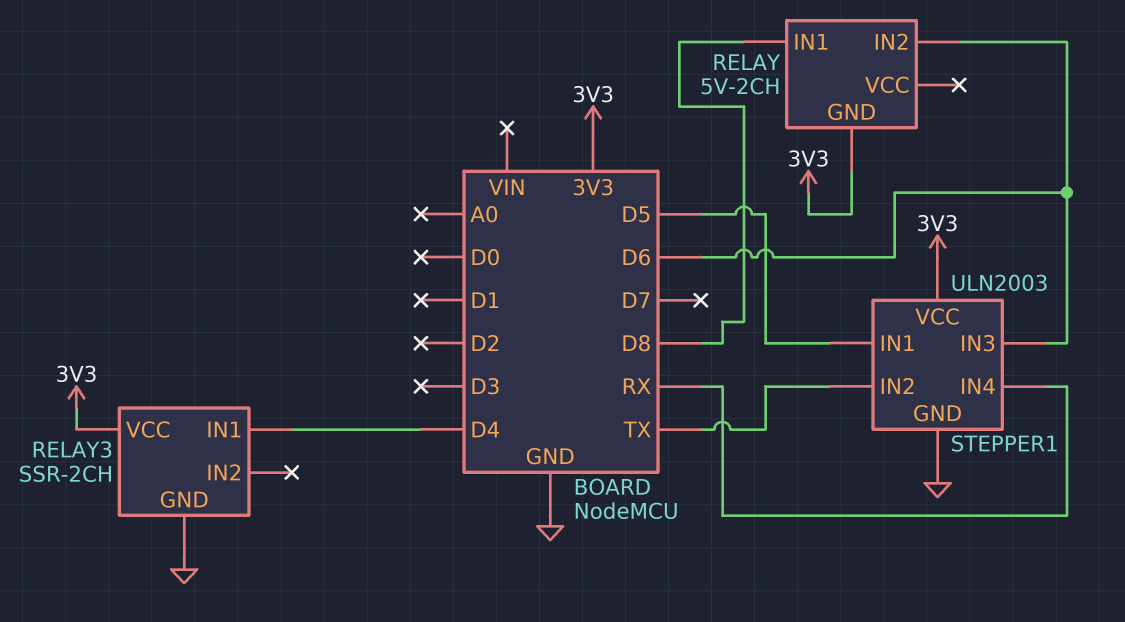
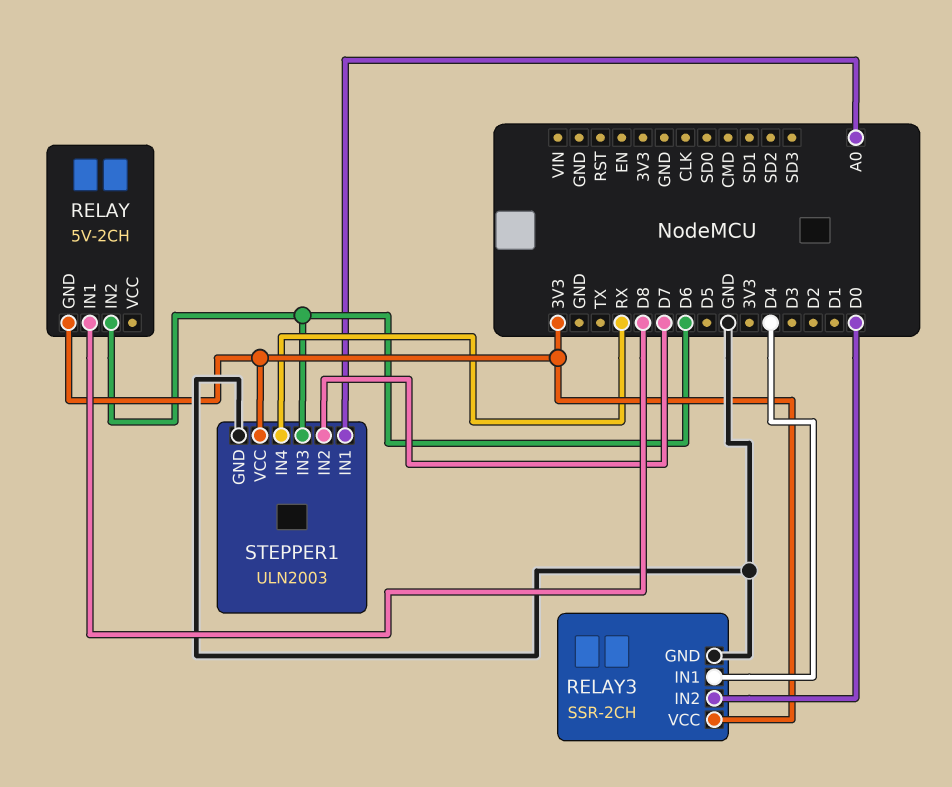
RELAY3 pin IN2: none -> D0
STEPPER1 pin IN1: D5 -> A0
STEPPER1 pin IN2: TX -> D7

